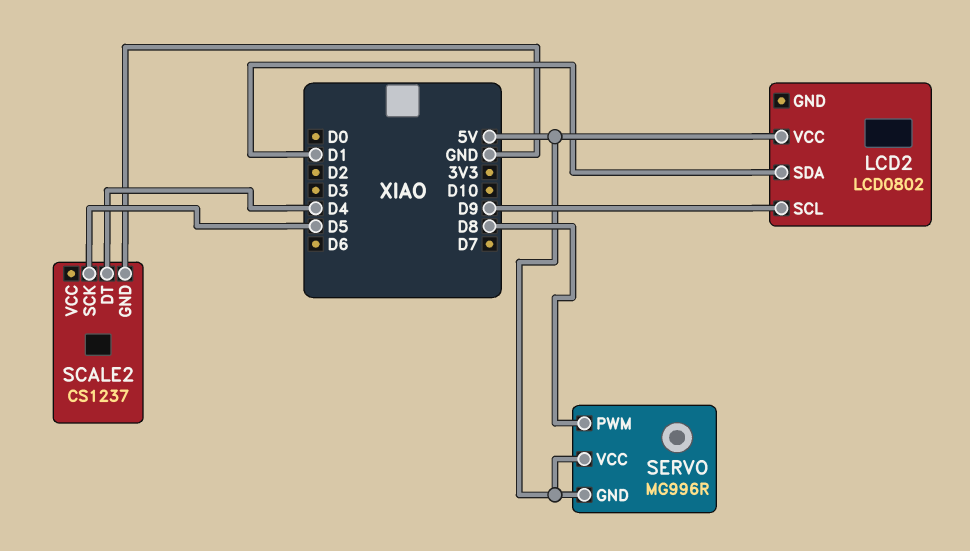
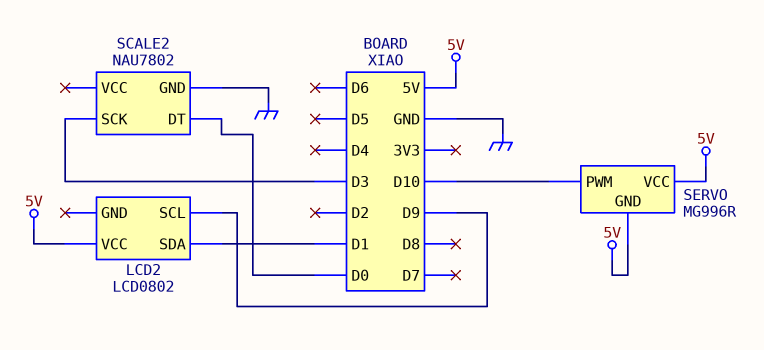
SCALE2: CS1237 -> NAU7802
SCALE2 pin DT: D4 -> D0
SCALE2 pin SCK: D5 -> D3
SERVO pin PWM: D8 -> D10

